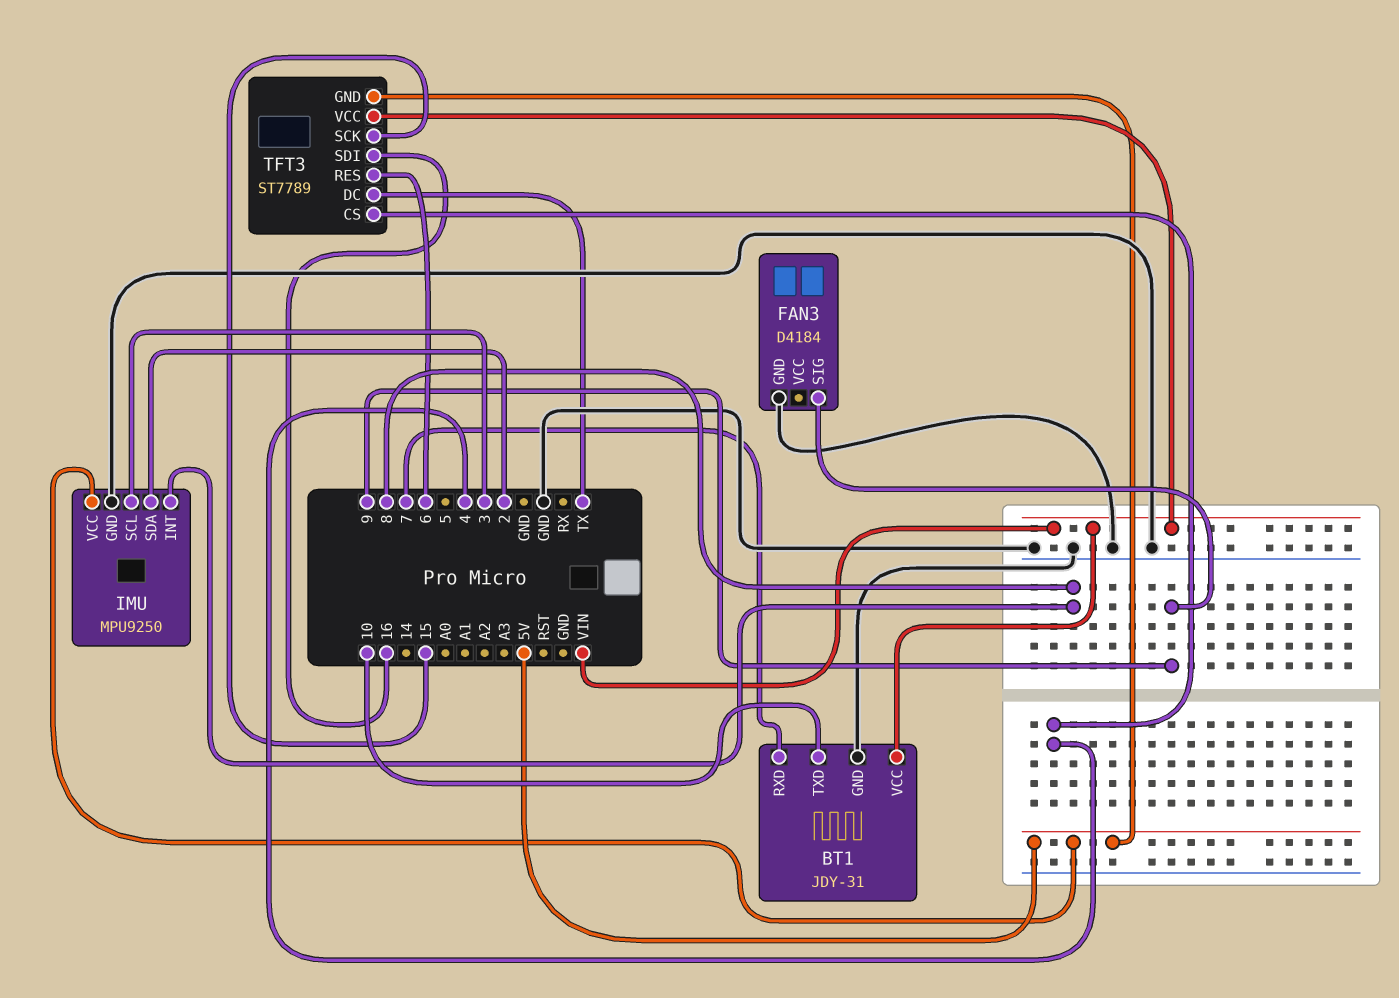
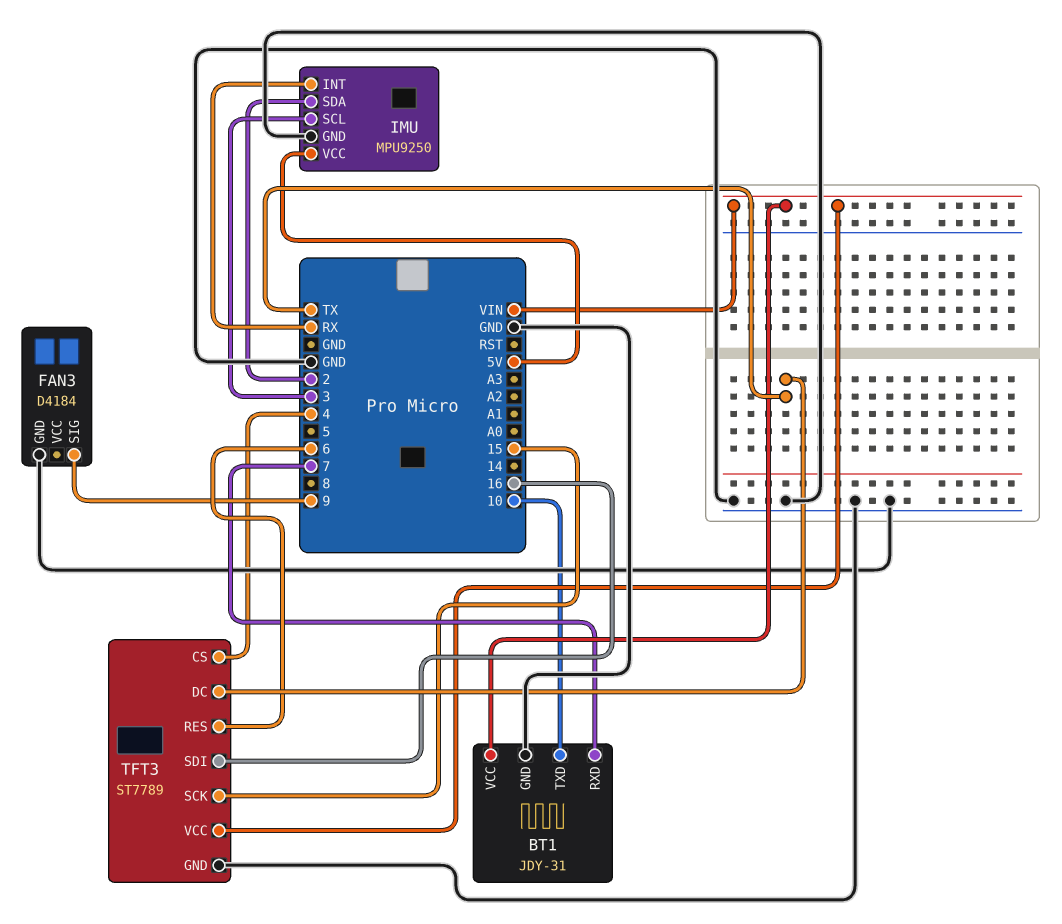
IMU pin INT: 8 -> RX
TFT3 pin GND: 5V -> GND

